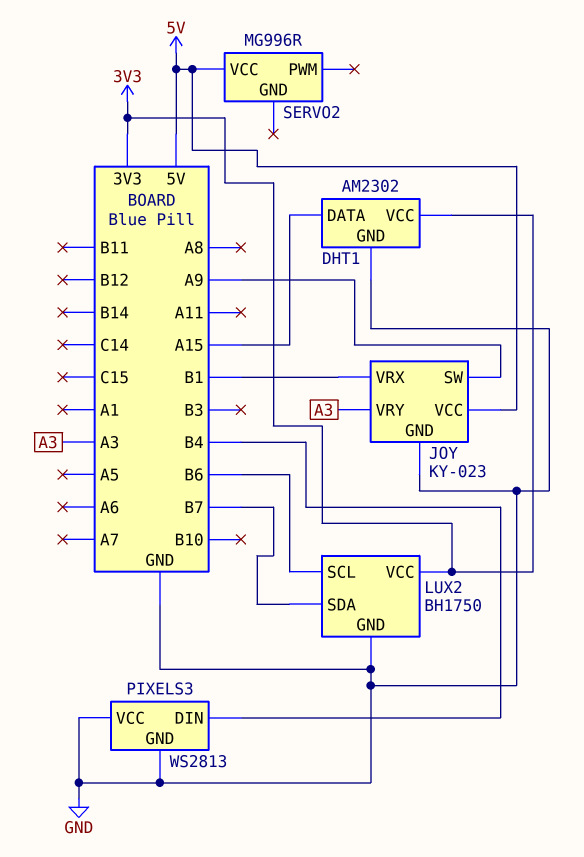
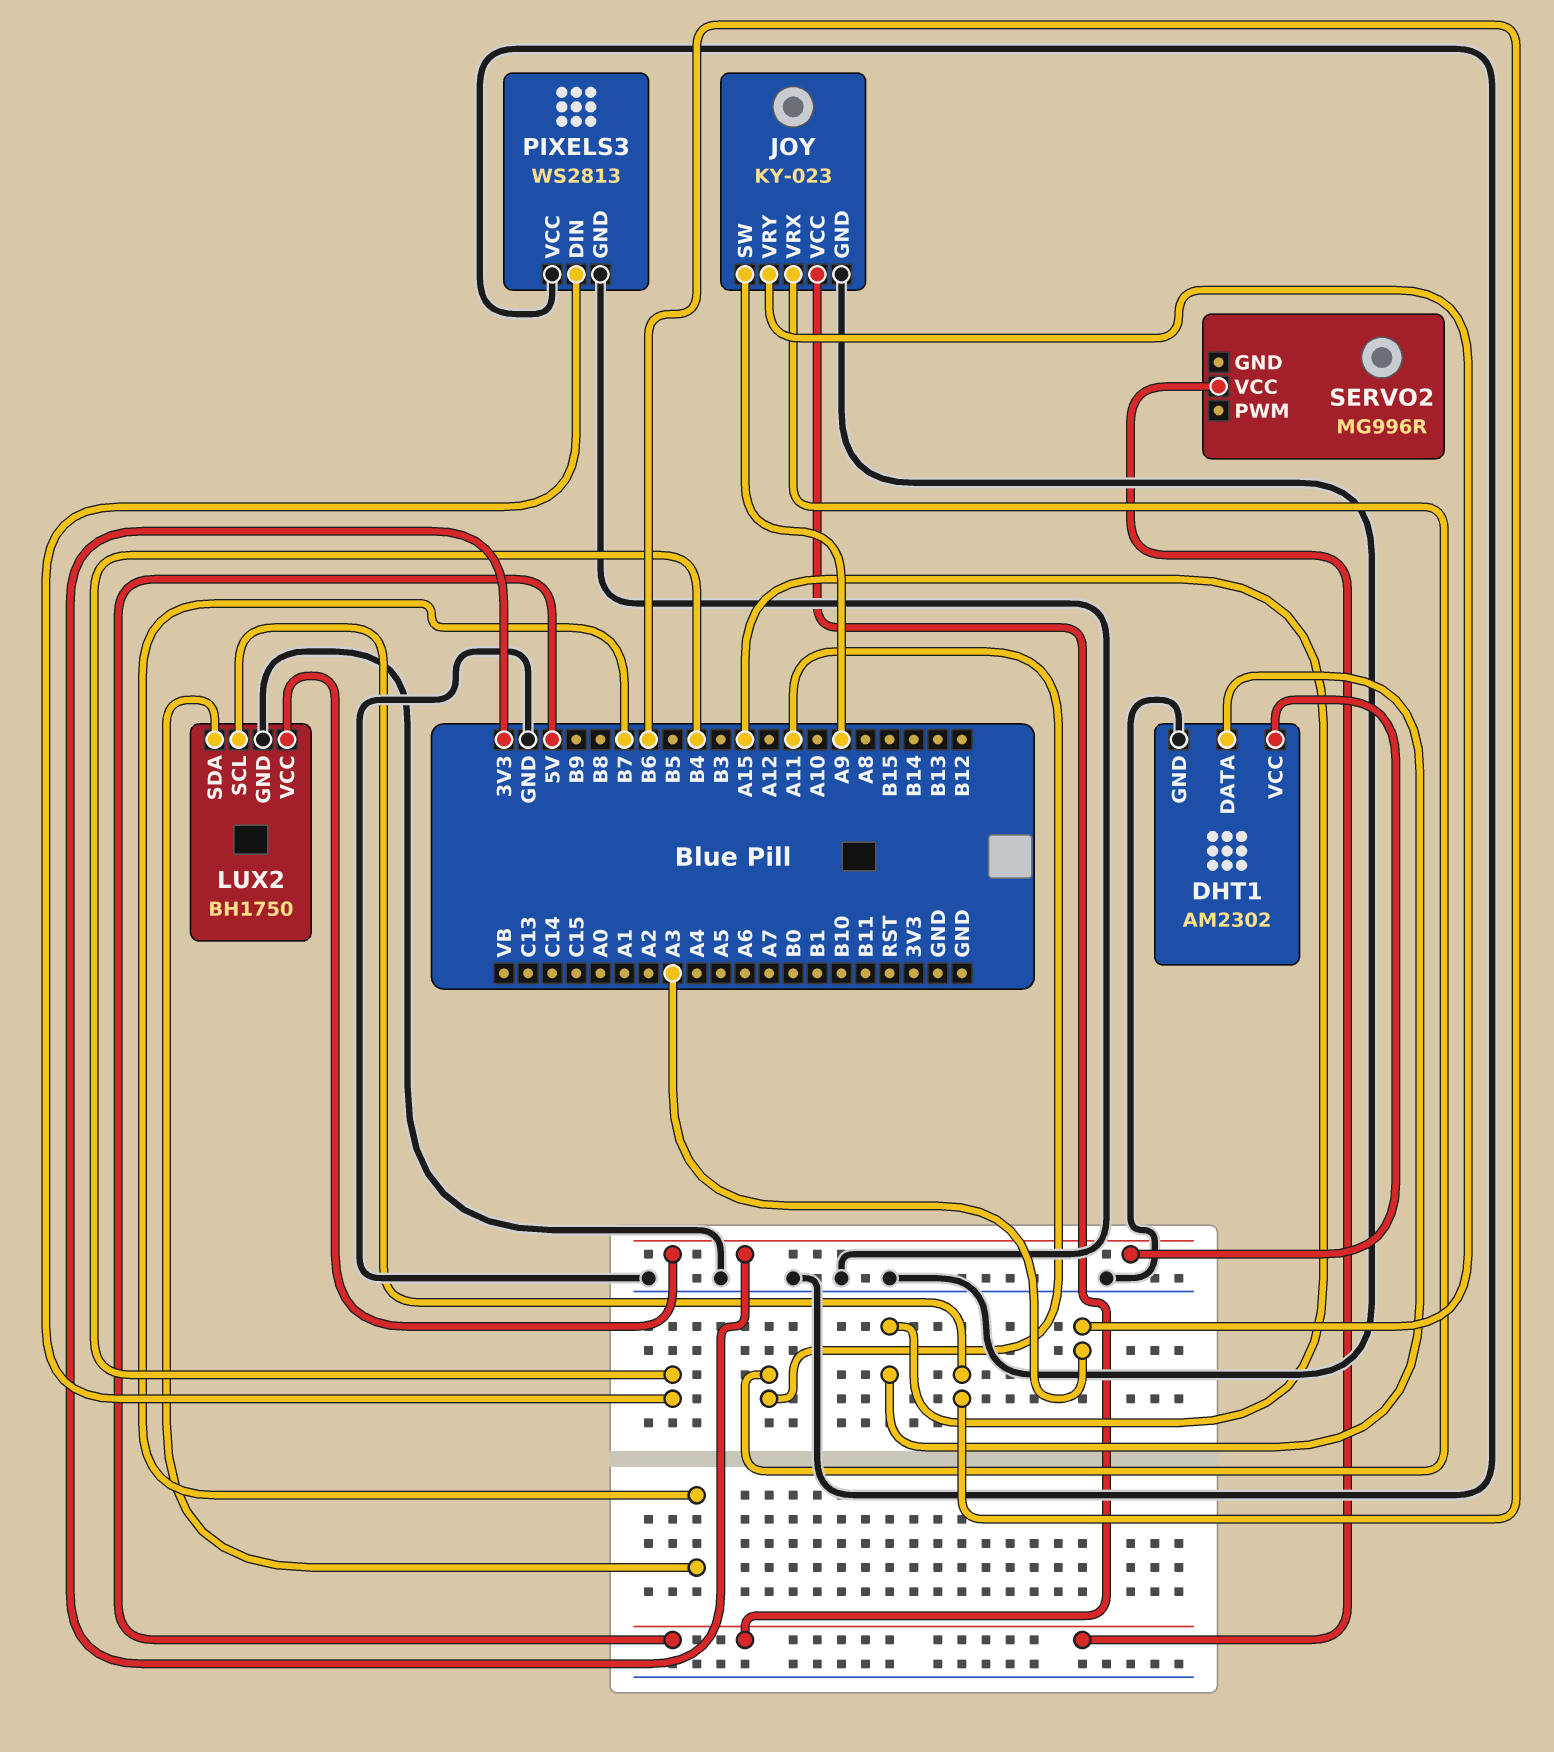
JOY pin VRX: B1 -> A11

